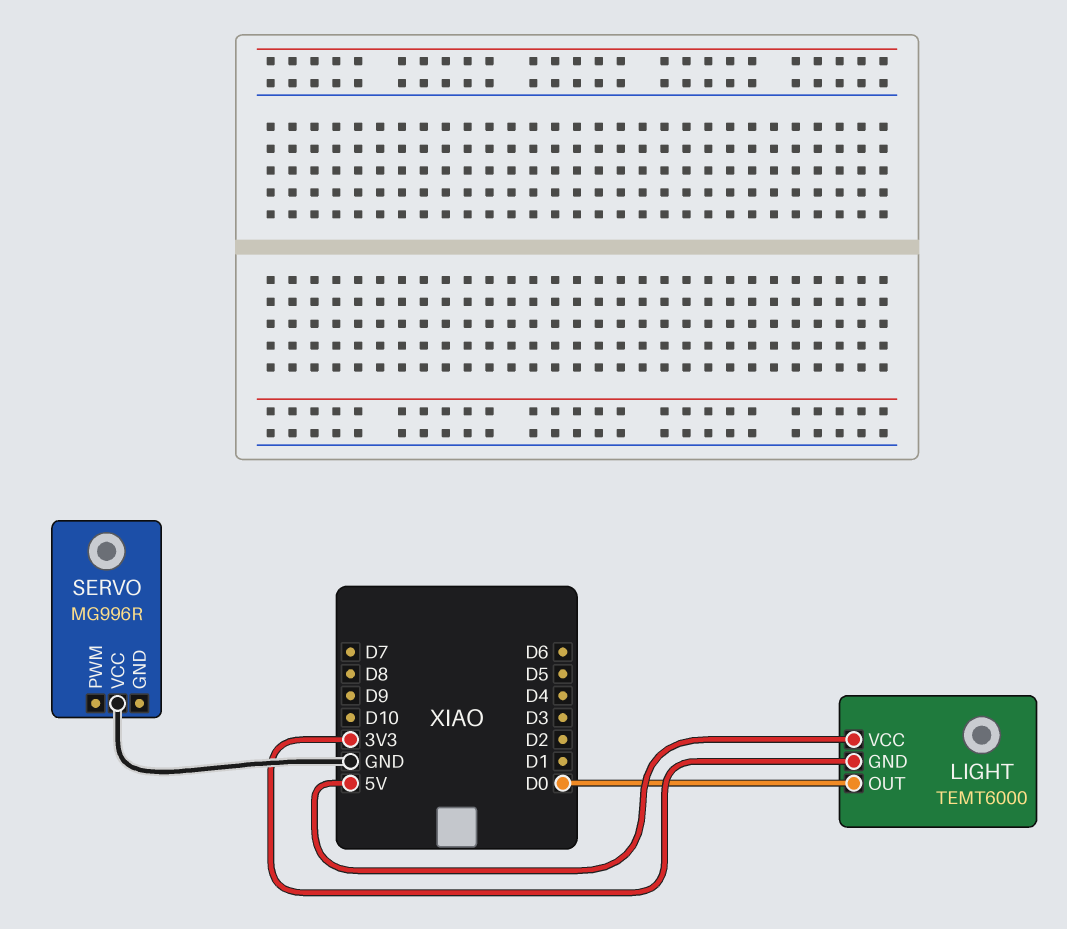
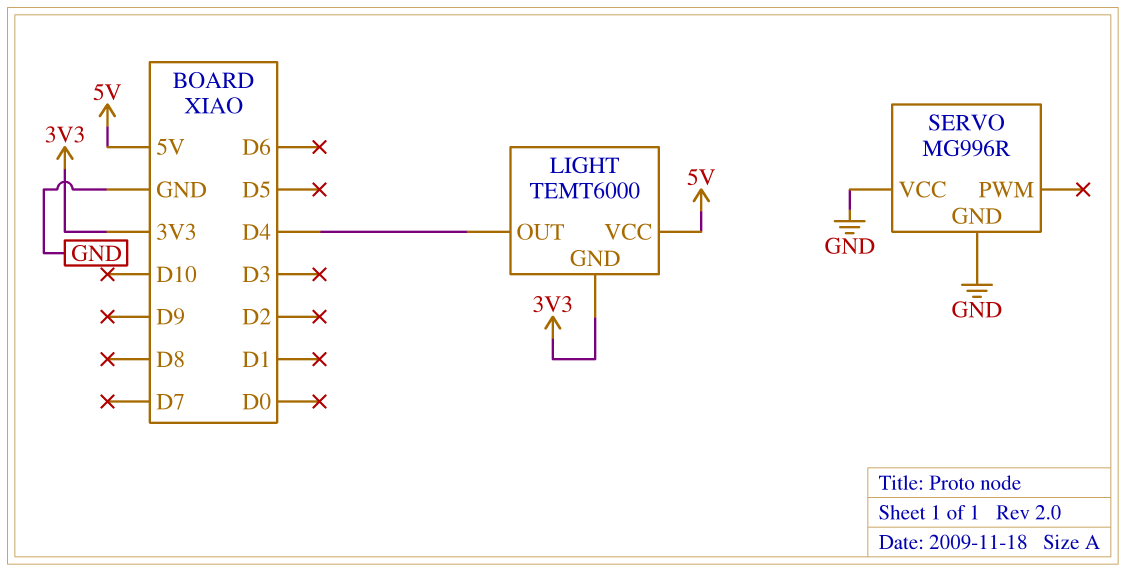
LIGHT pin OUT: D0 -> D4
SERVO pin GND: none -> GND

